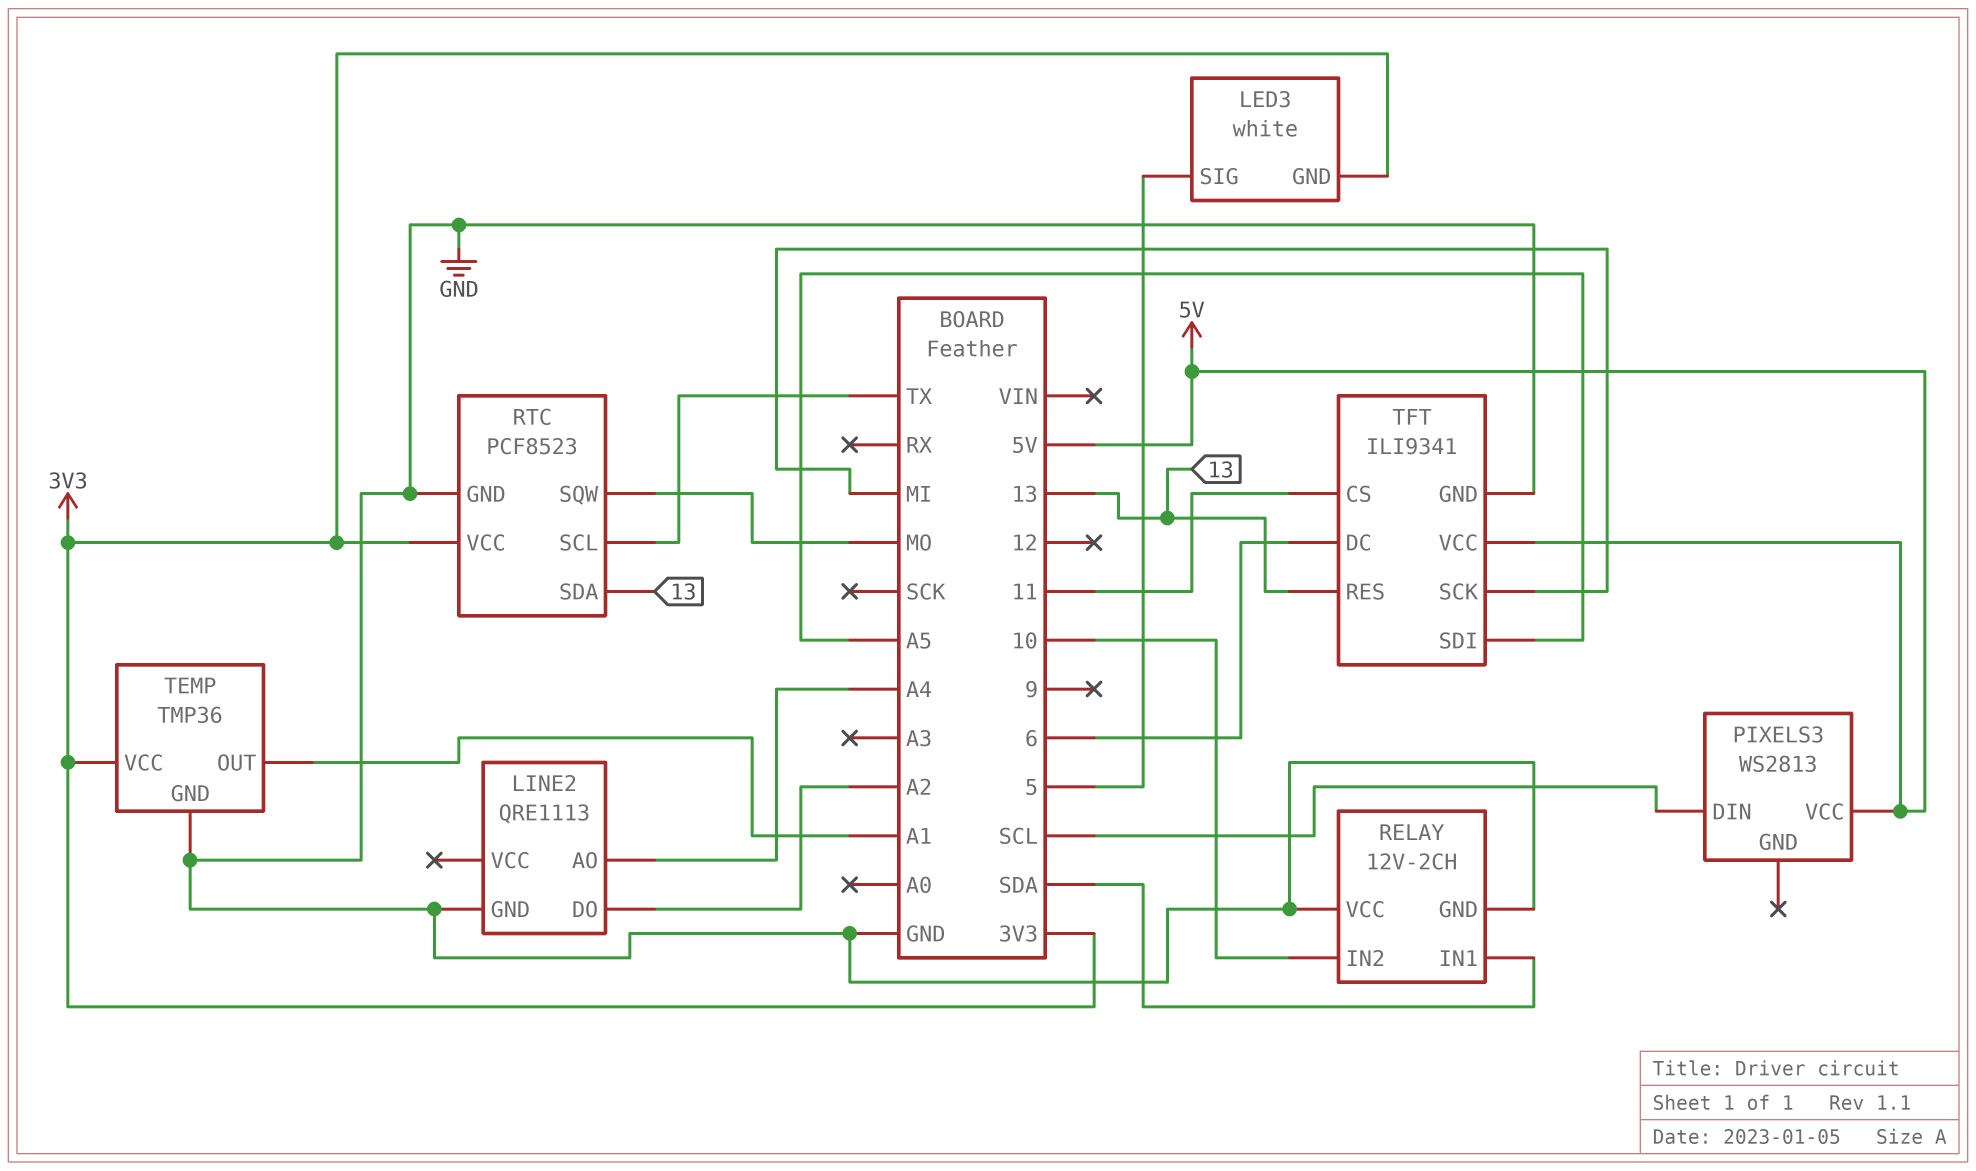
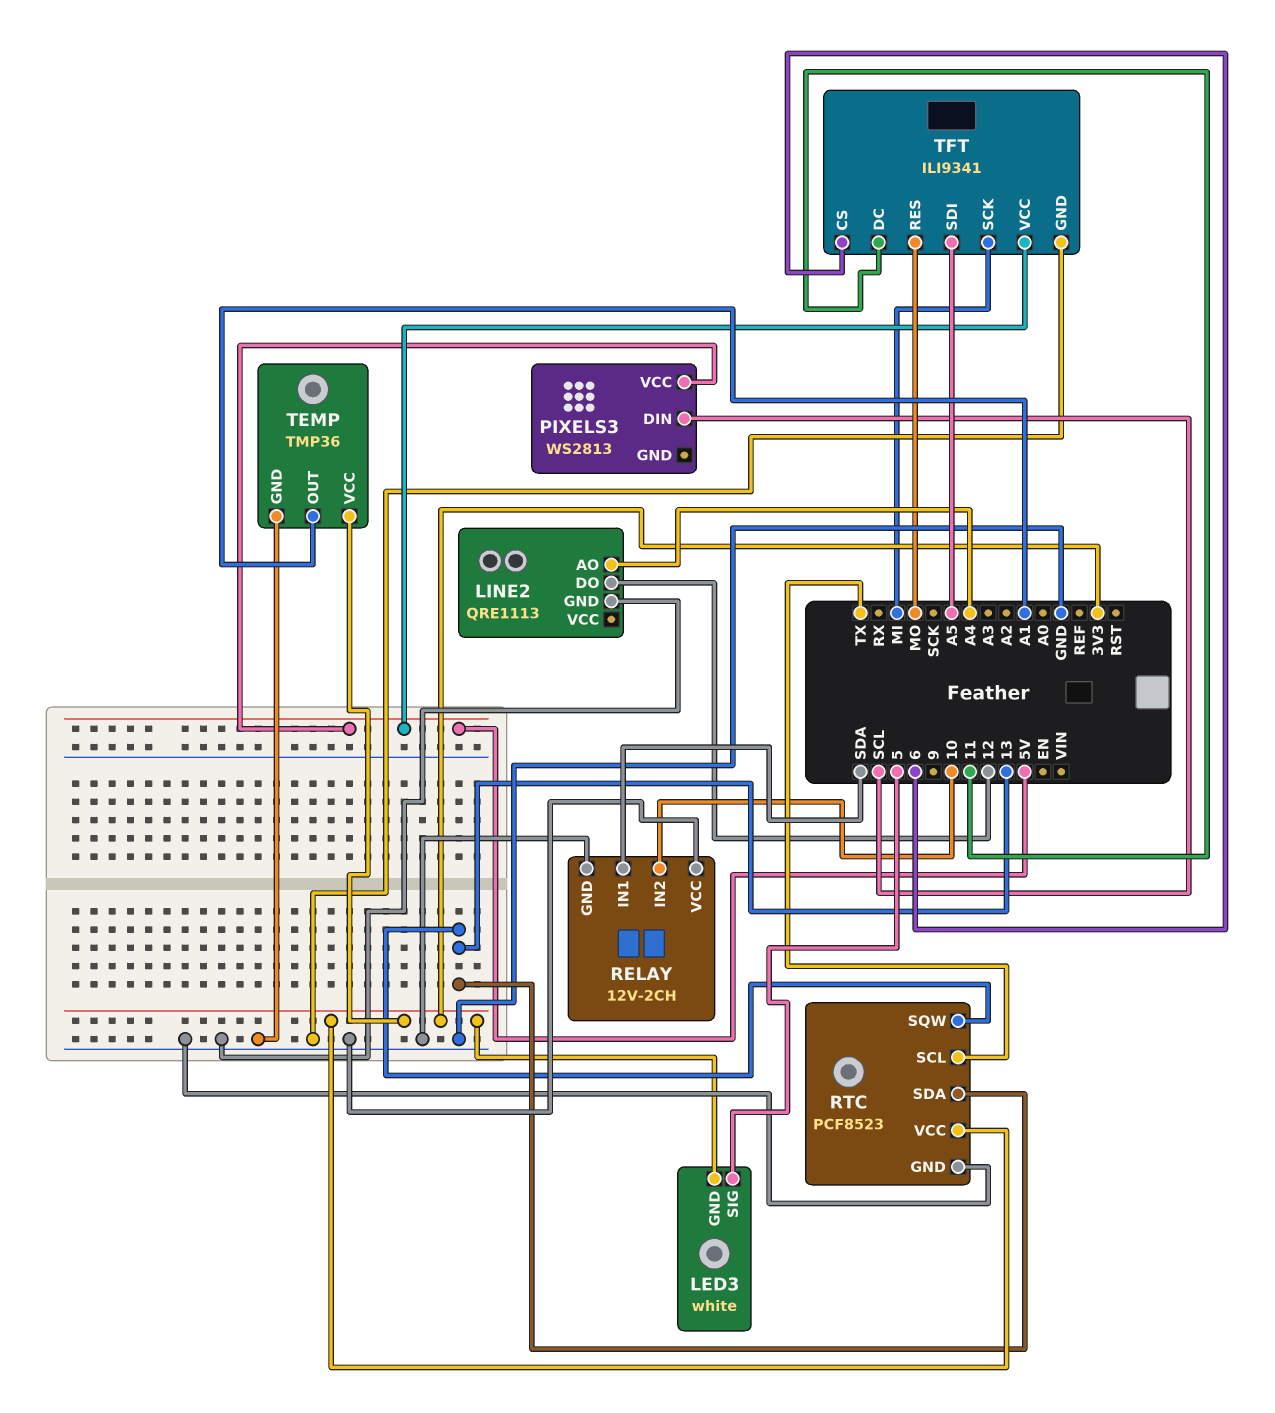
LINE2 pin DO: A2 -> 12
RTC pin SQW: MO -> 13
TFT pin CS: 11 -> 6
TFT pin DC: 6 -> 11
TFT pin RES: 13 -> MO

